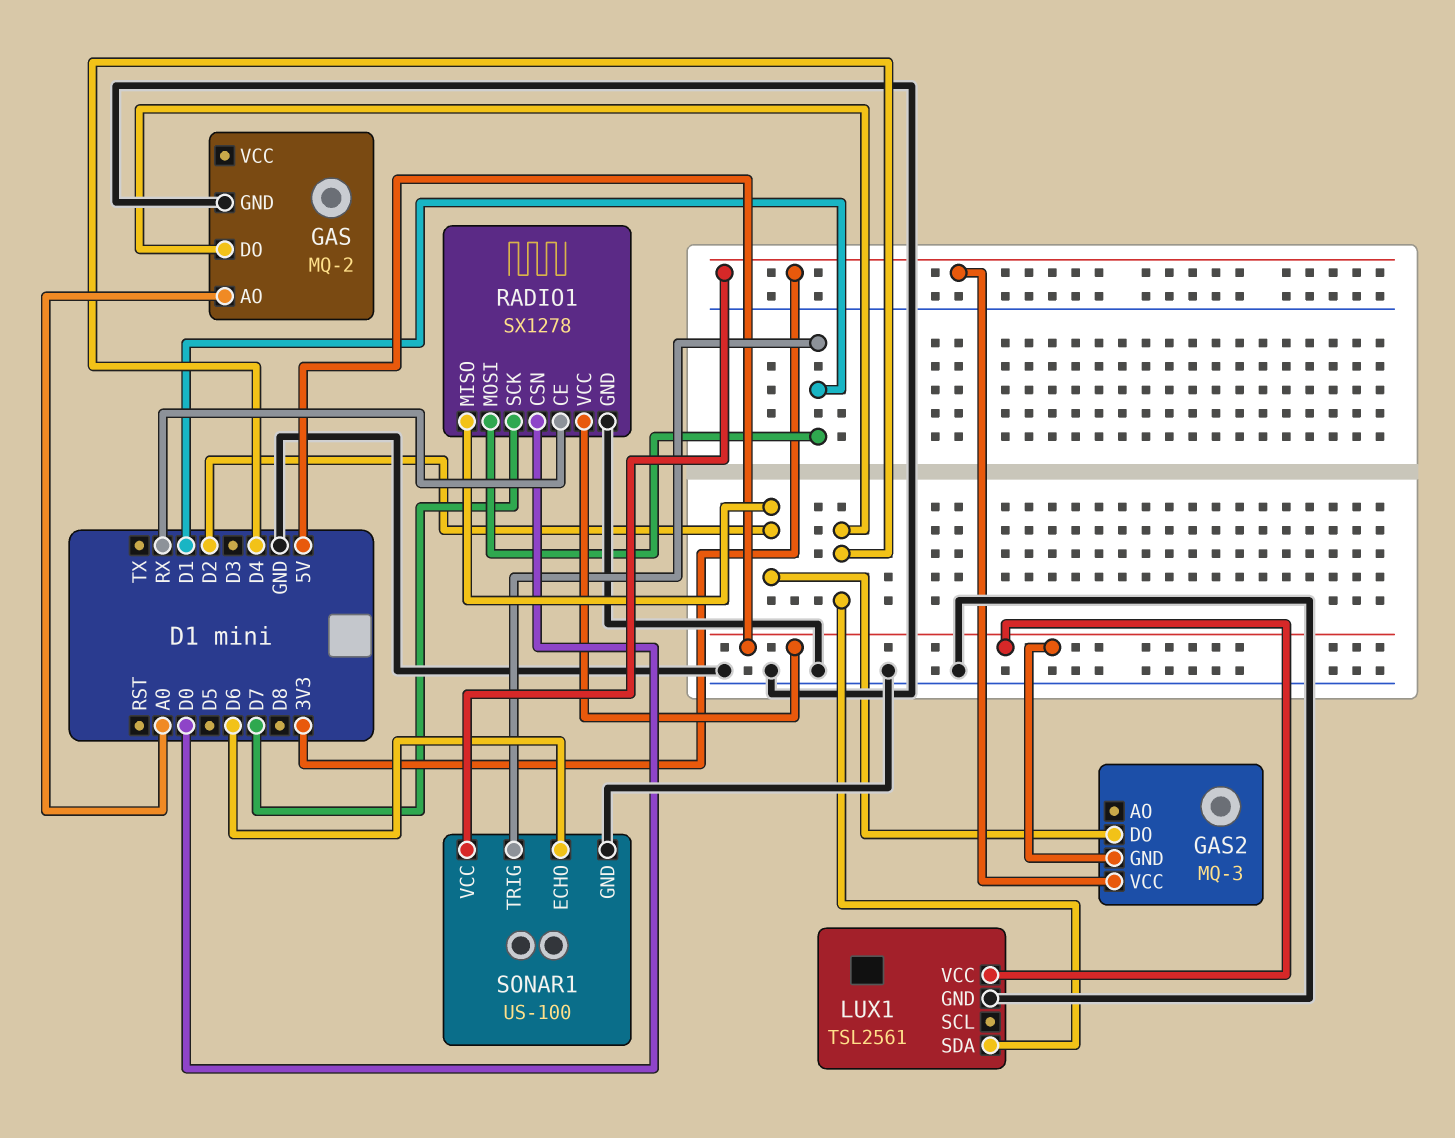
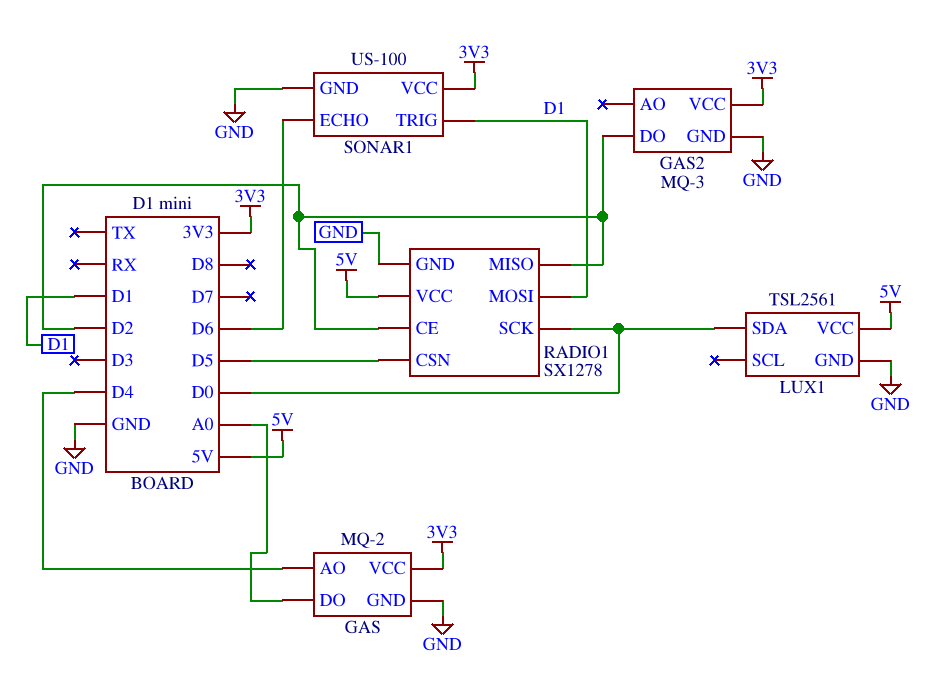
GAS pin AO: A0 -> D4
GAS pin DO: D4 -> A0
GAS pin VCC: none -> 3V3
GAS2 pin GND: 5V -> GND
LUX1 pin SDA: D4 -> D0
RADIO1 pin CE: RX -> D2
RADIO1 pin CSN: D0 -> D5
RADIO1 pin SCK: D7 -> D0

